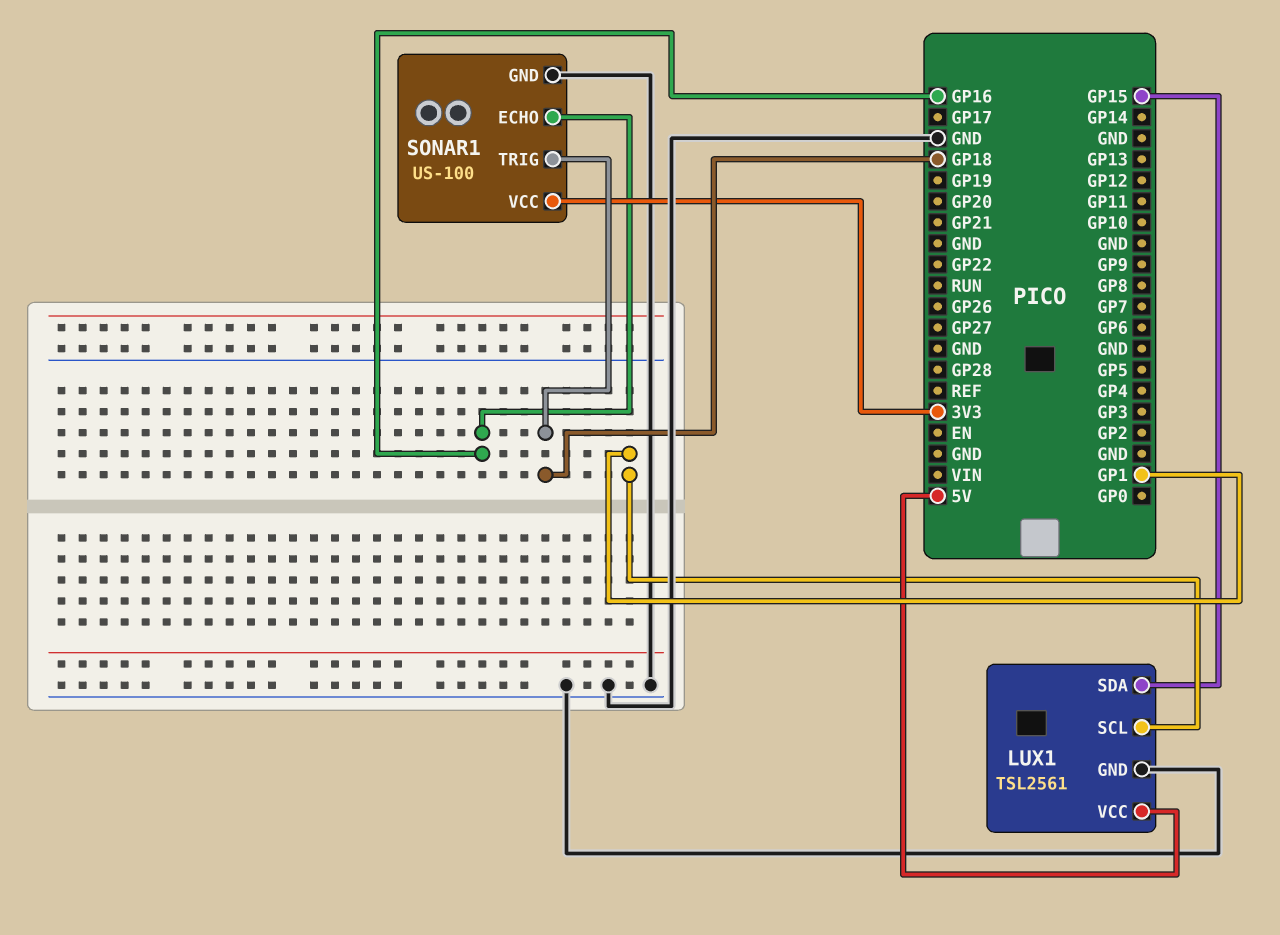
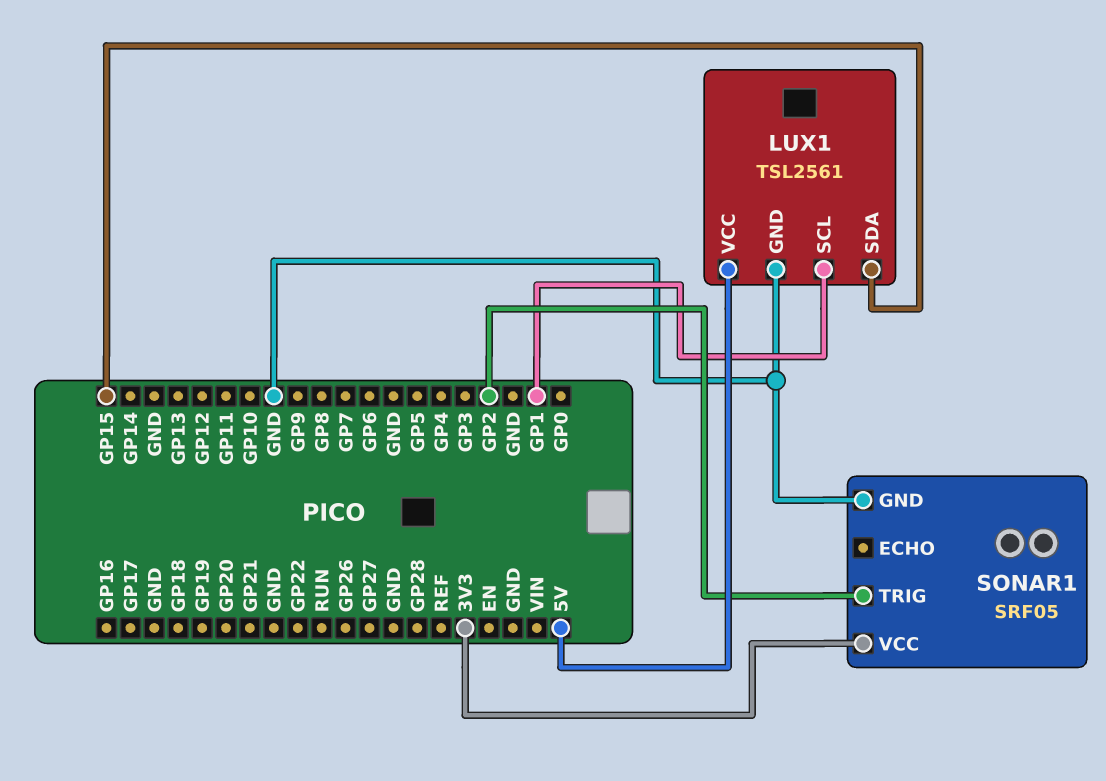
SONAR1: US-100 -> SRF05
SONAR1 pin ECHO: GP16 -> none
SONAR1 pin TRIG: GP18 -> GP2

